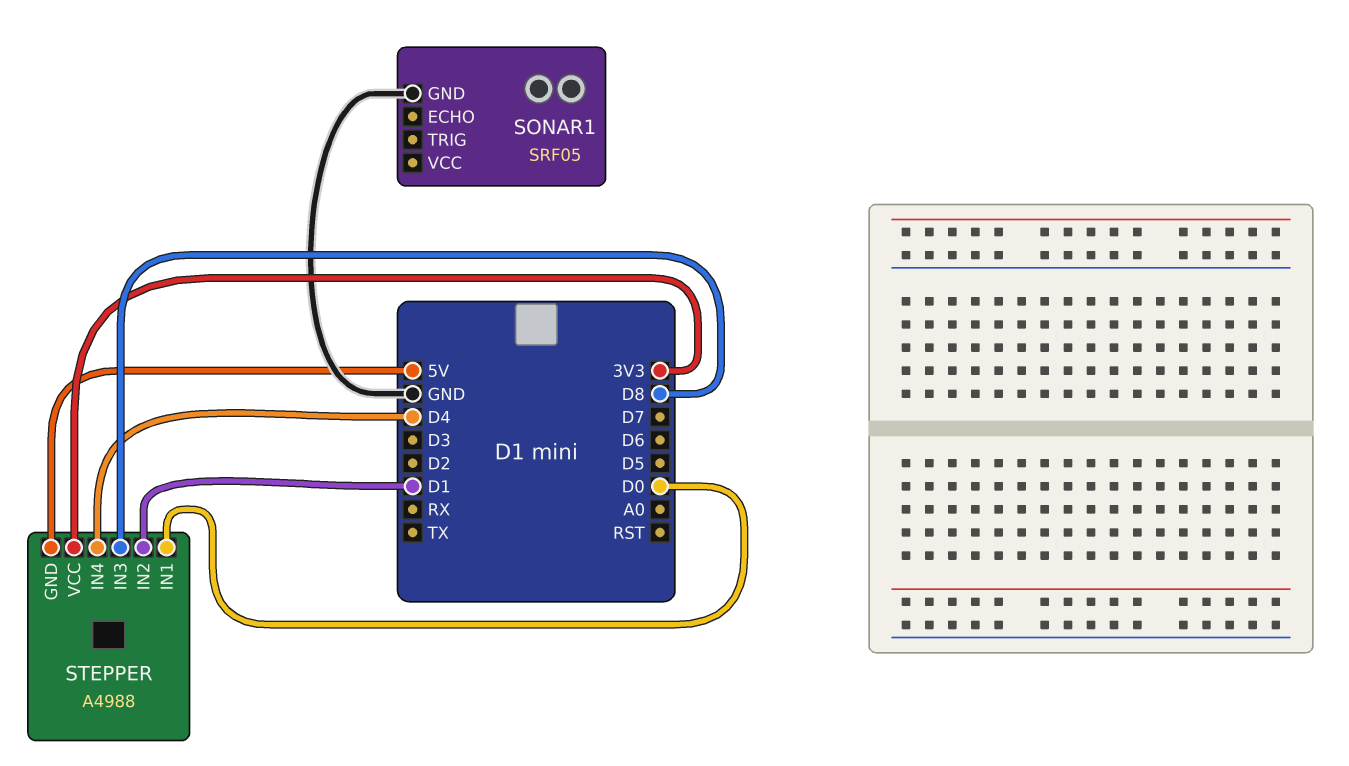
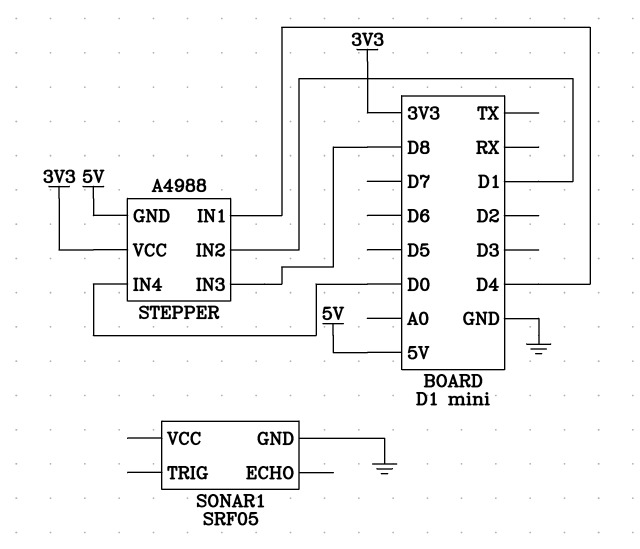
STEPPER pin IN1: D0 -> D4
STEPPER pin IN4: D4 -> D0

